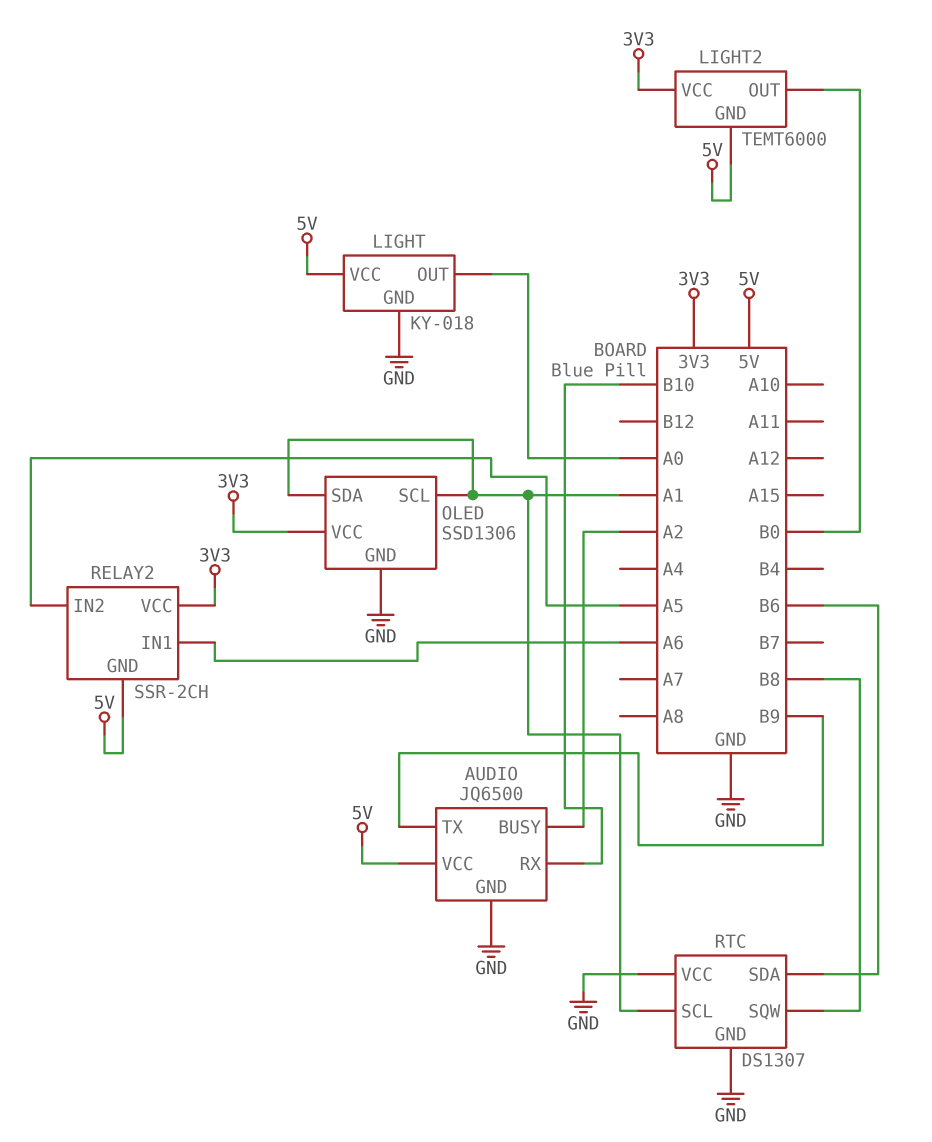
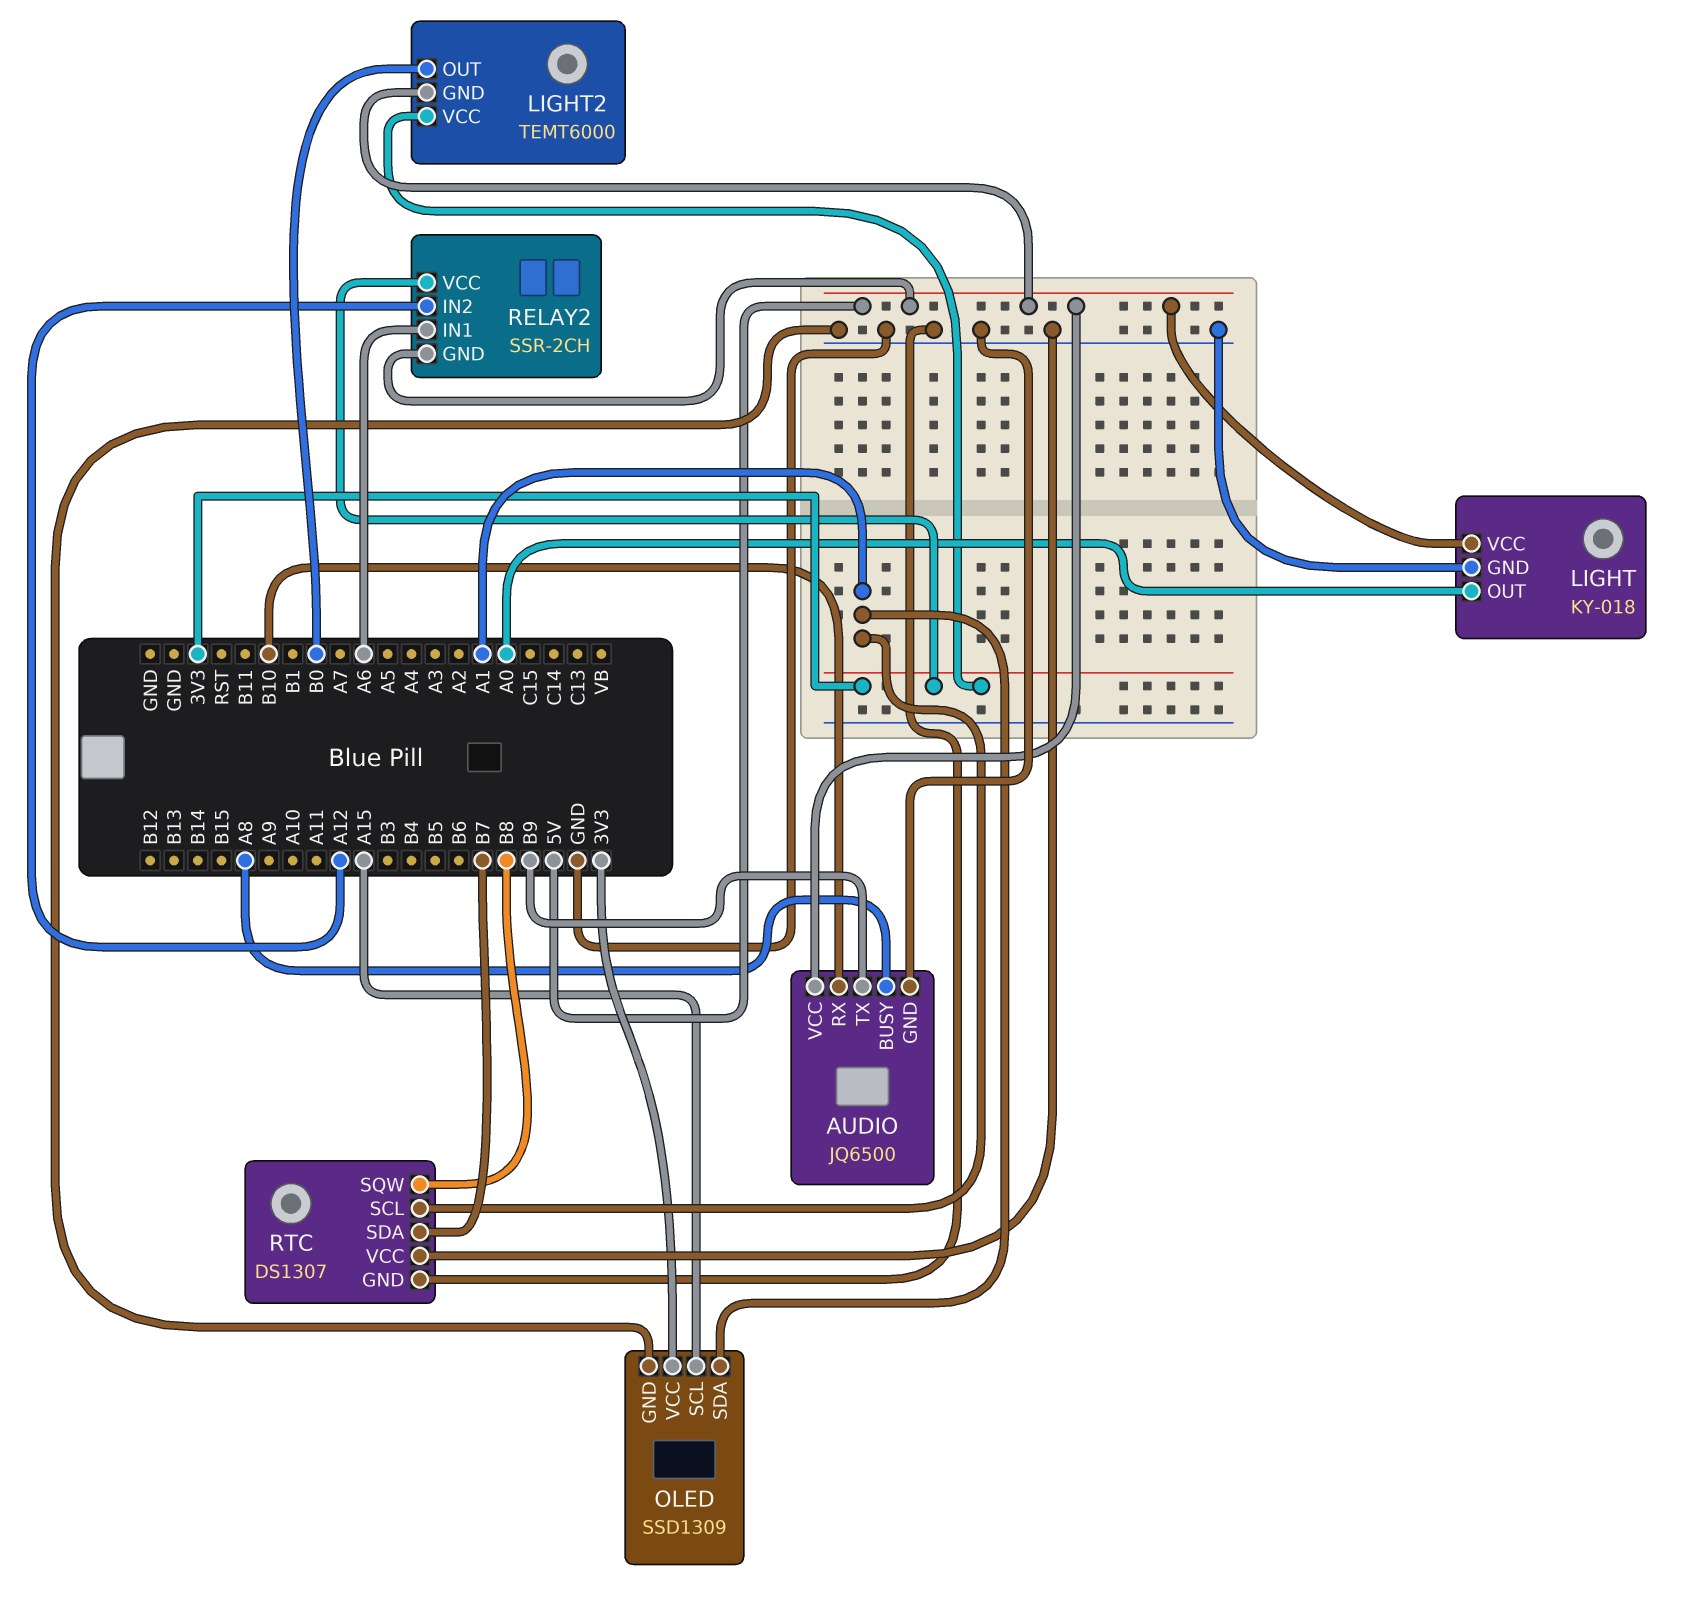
AUDIO pin BUSY: A2 -> A8
OLED: SSD1306 -> SSD1309
OLED pin SCL: A1 -> A15
RELAY2 pin IN2: A5 -> A12
RTC pin SDA: B6 -> B7

